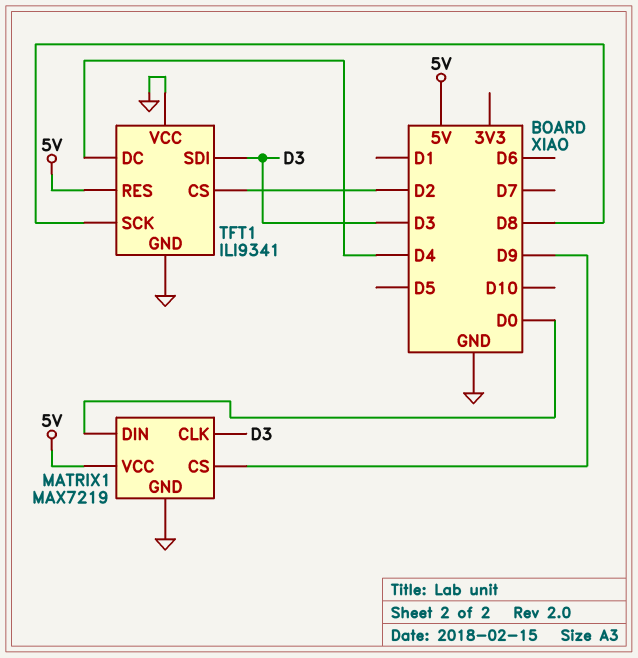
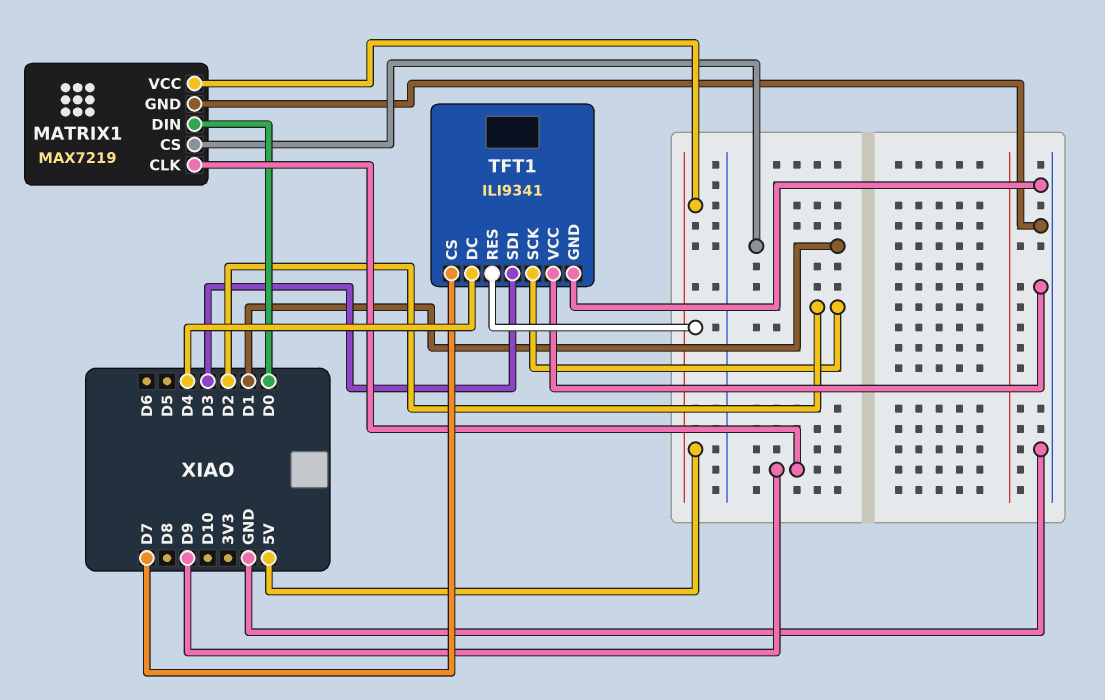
MATRIX1 pin CLK: D3 -> D9
MATRIX1 pin CS: D9 -> D1
TFT1 pin CS: D2 -> D7
TFT1 pin SCK: D8 -> D2

